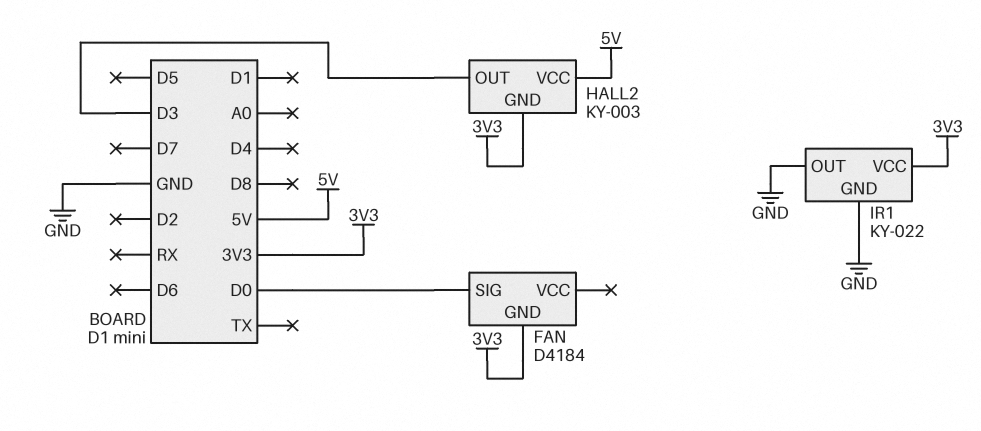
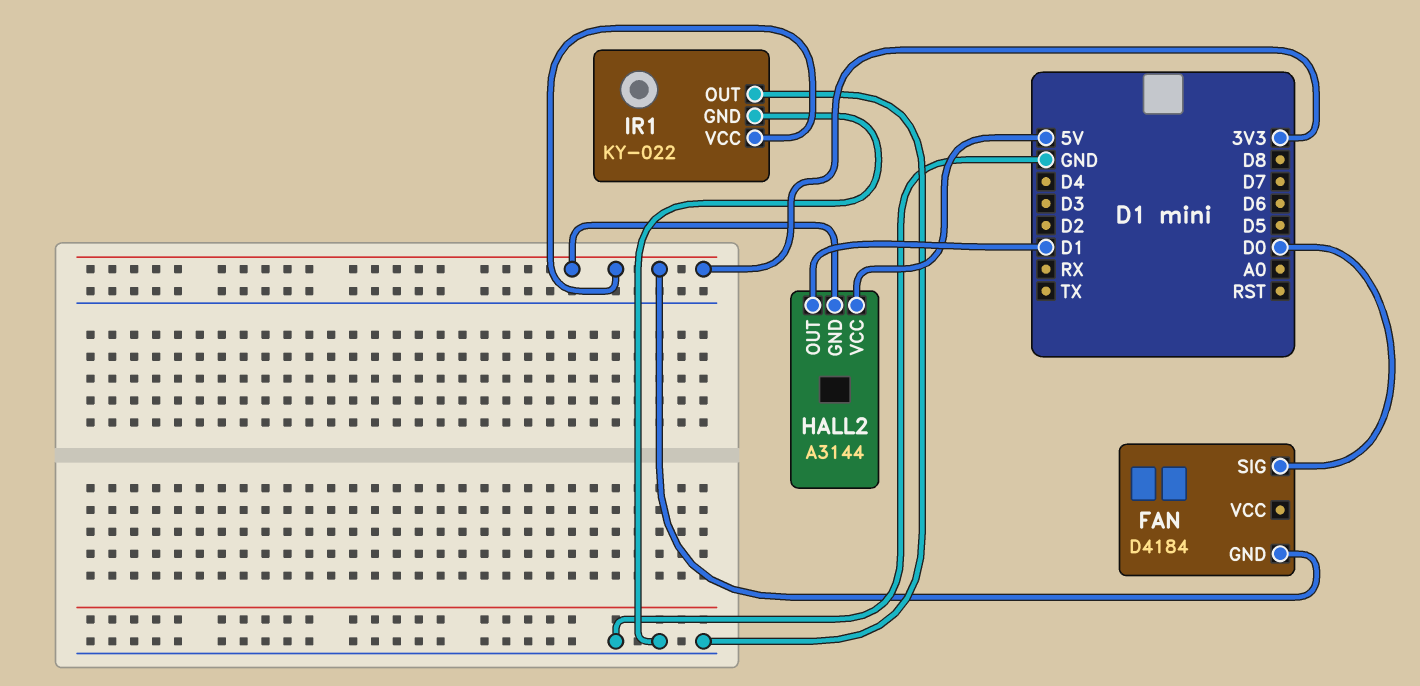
HALL2: KY-003 -> A3144
HALL2 pin OUT: D3 -> D1

